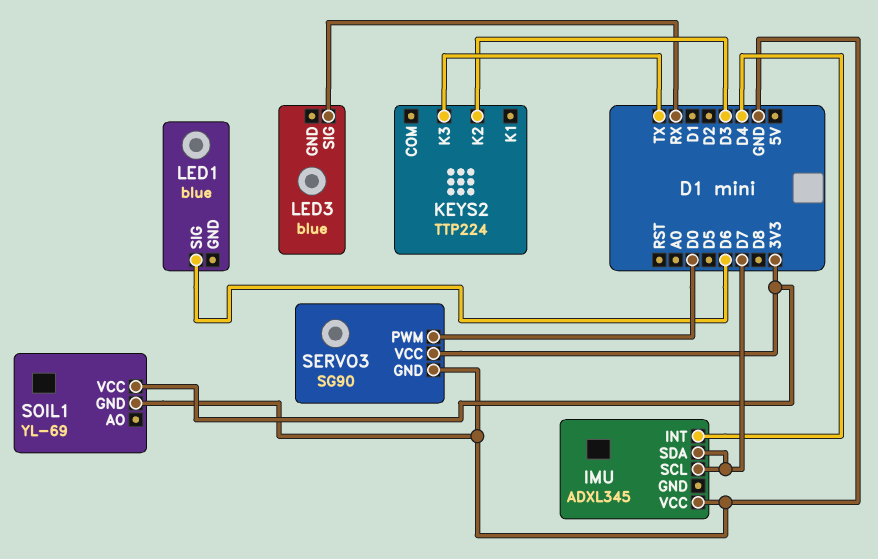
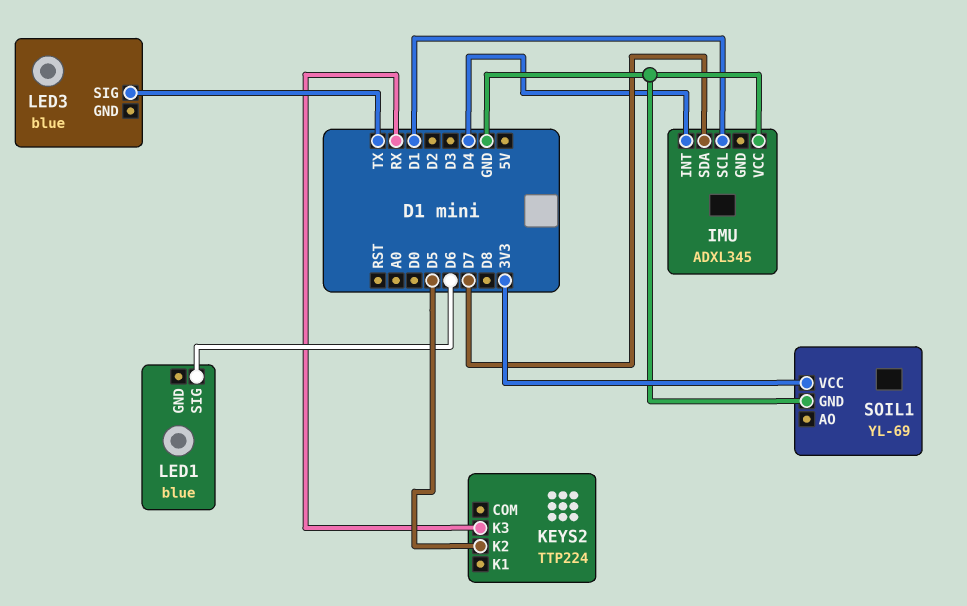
IMU pin SCL: D7 -> D1
KEYS2 pin K2: D3 -> D5
KEYS2 pin K3: TX -> RX
LED3 pin SIG: RX -> TX
SERVO3: SG90 -> none
SERVO3 pin GND: GND -> none
SERVO3 pin PWM: D0 -> none
SERVO3 pin VCC: 3V3 -> none

